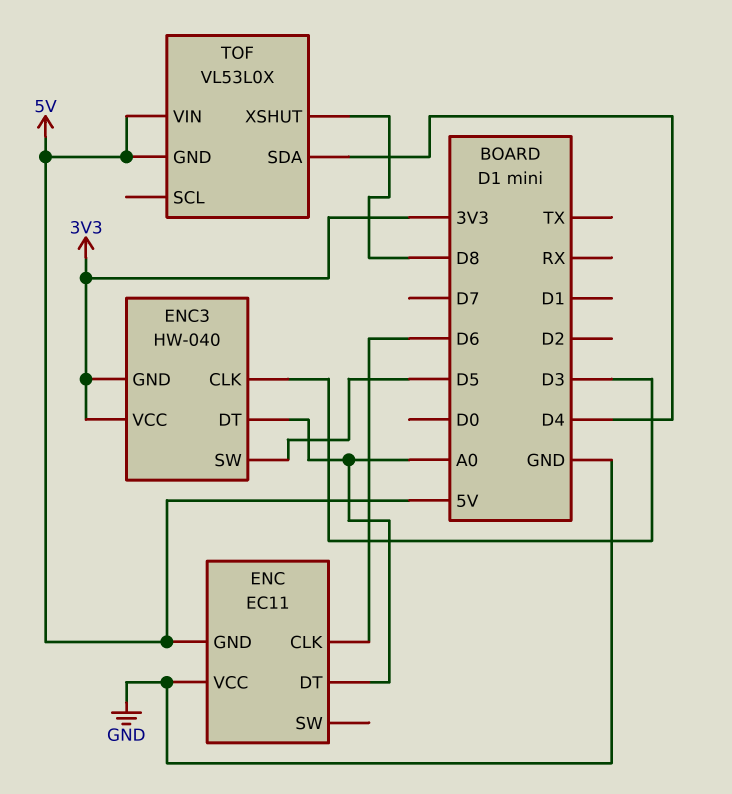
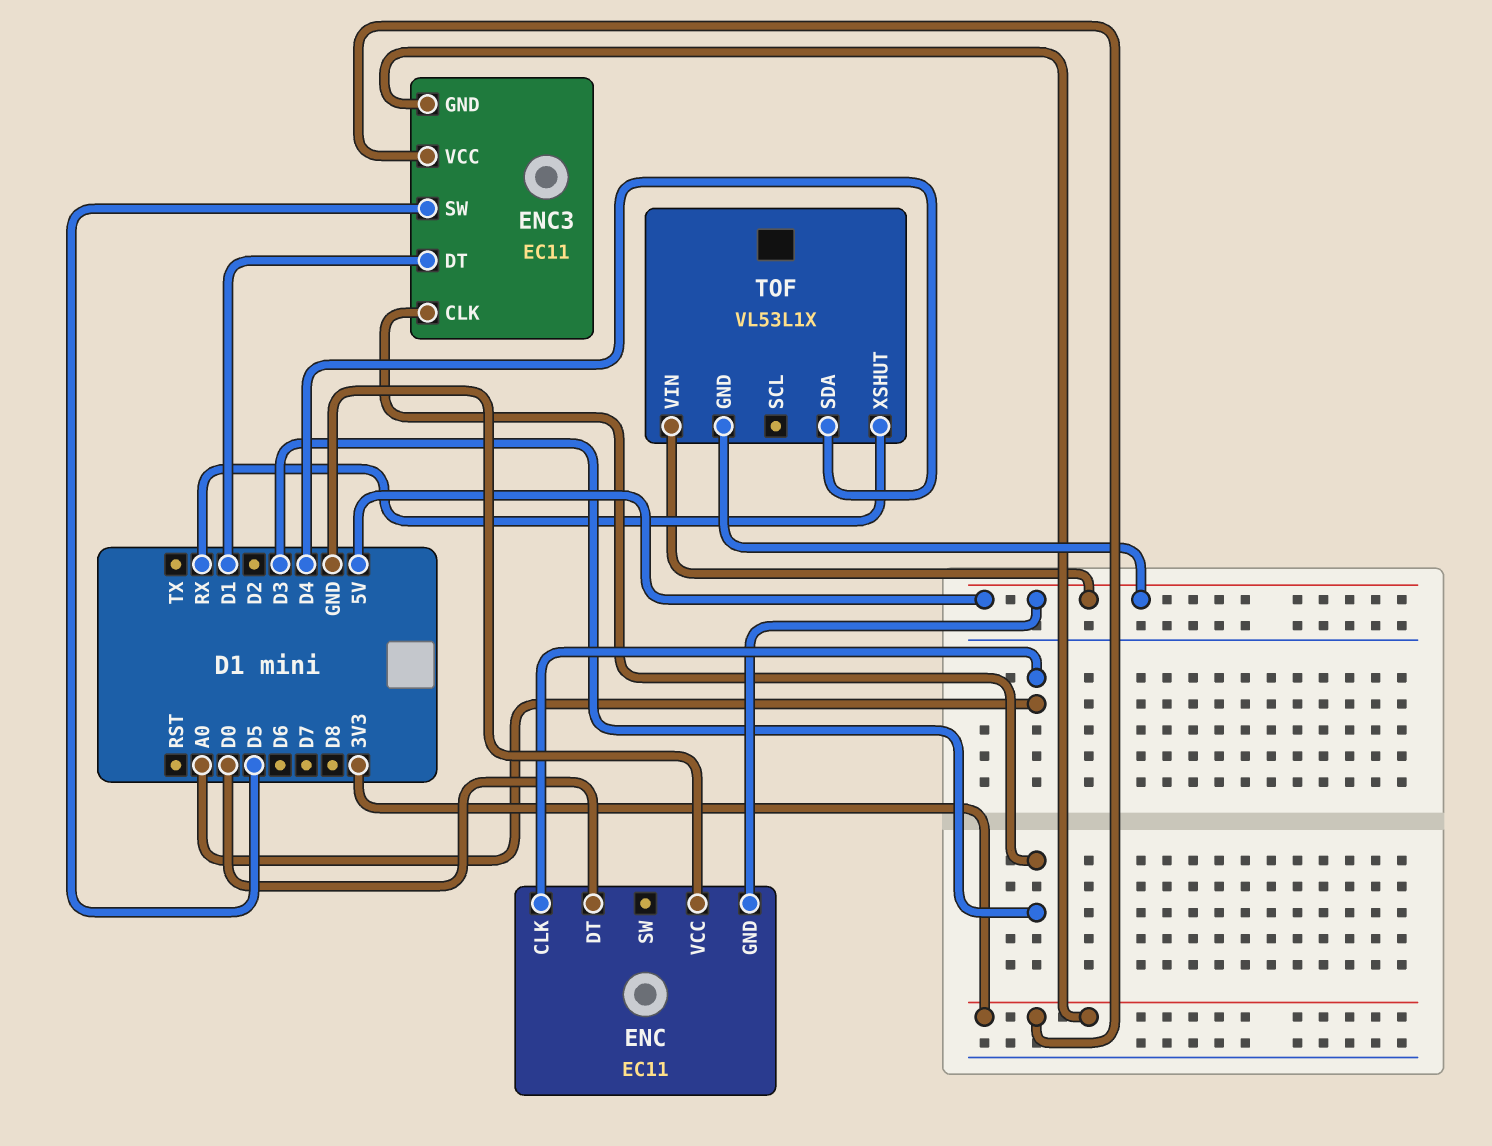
ENC pin CLK: D6 -> A0
ENC pin DT: A0 -> D0
ENC3: HW-040 -> EC11
ENC3 pin DT: A0 -> D1
TOF: VL53L0X -> VL53L1X
TOF pin XSHUT: D8 -> RX

